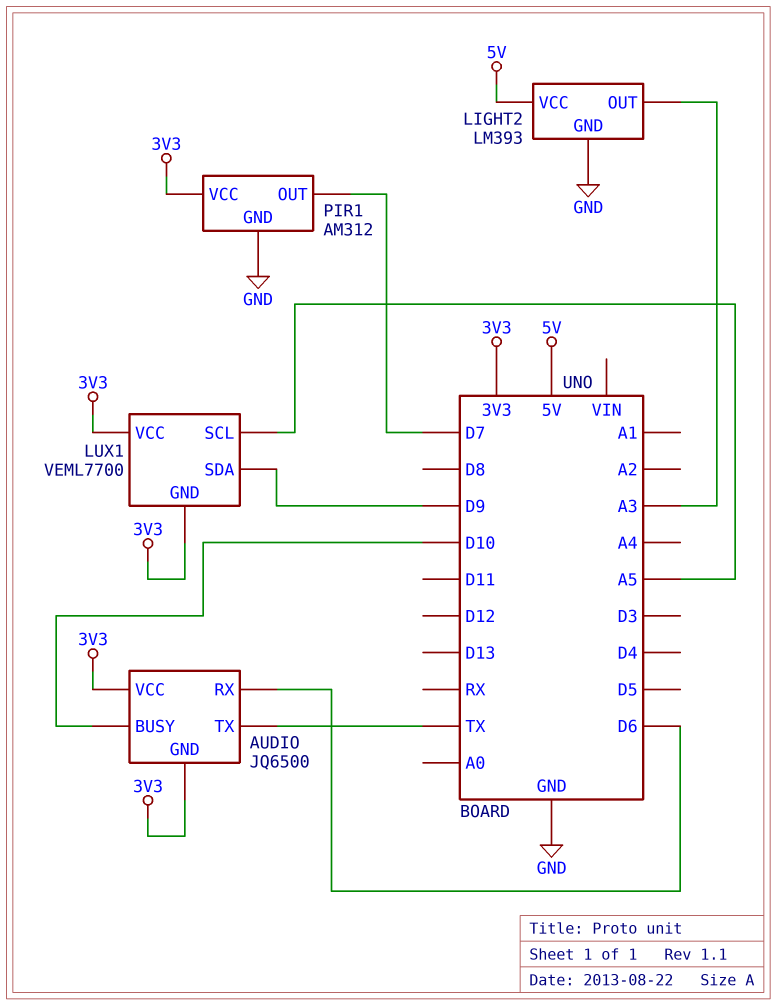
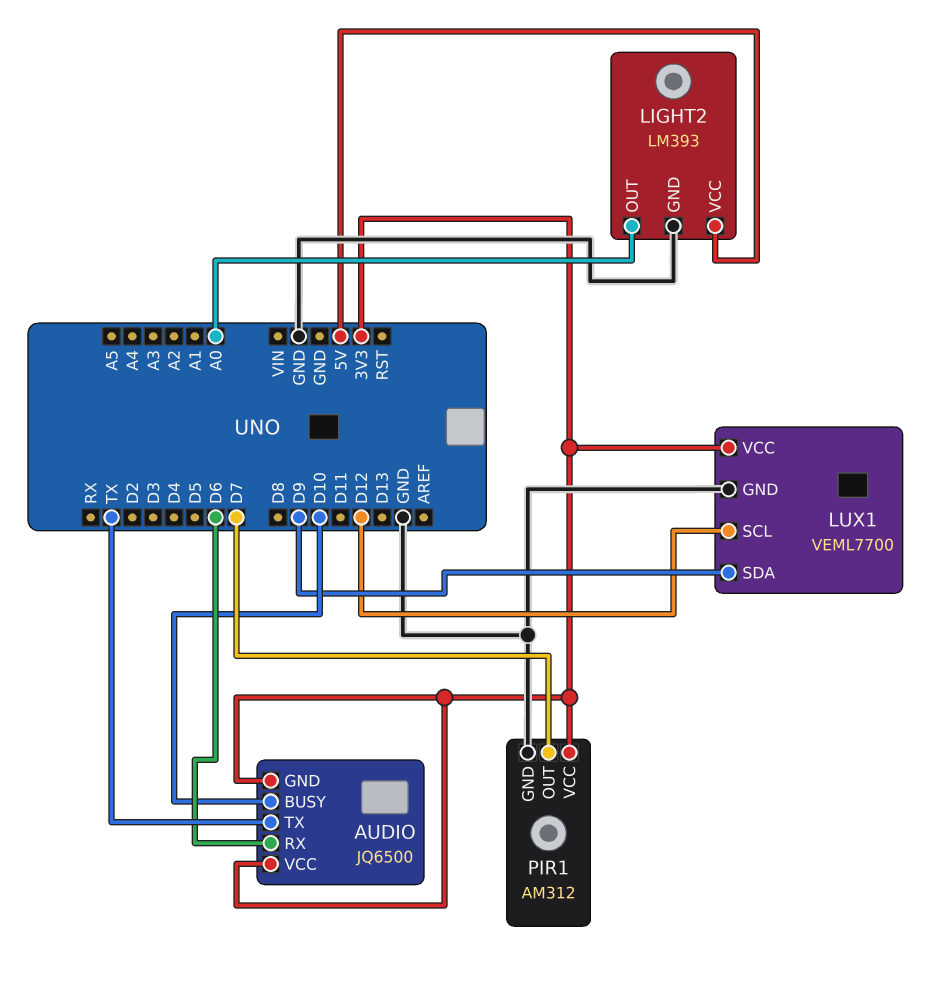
LIGHT2 pin OUT: A3 -> A0
LUX1 pin GND: 3V3 -> GND
LUX1 pin SCL: A5 -> D12

